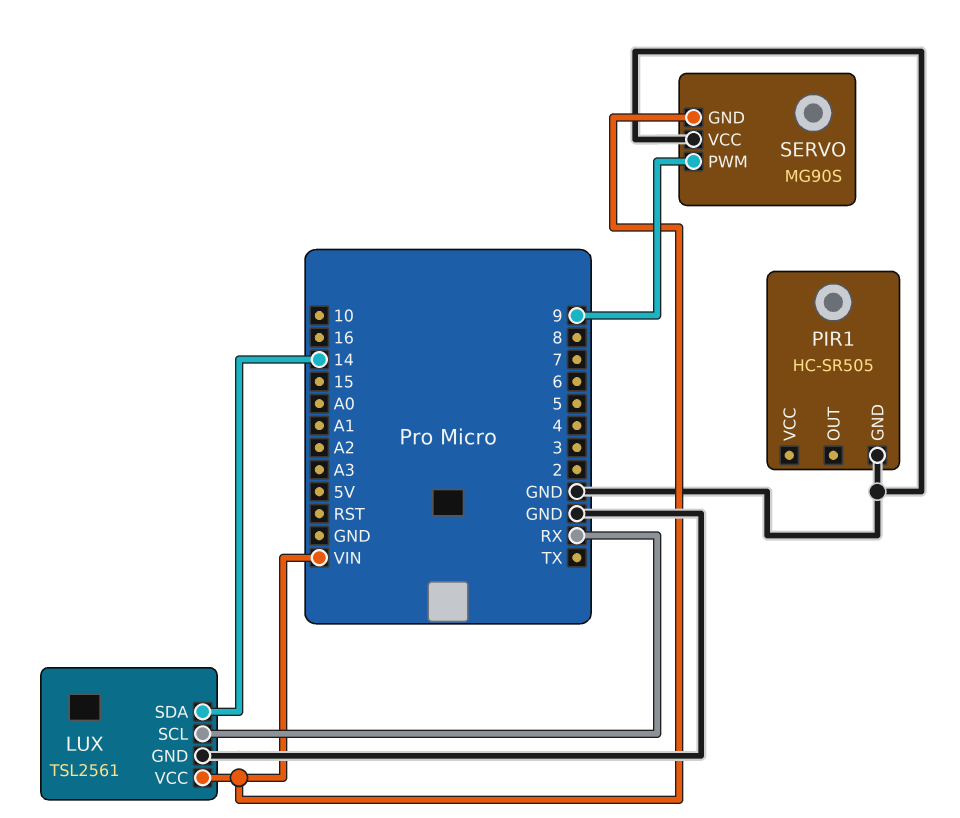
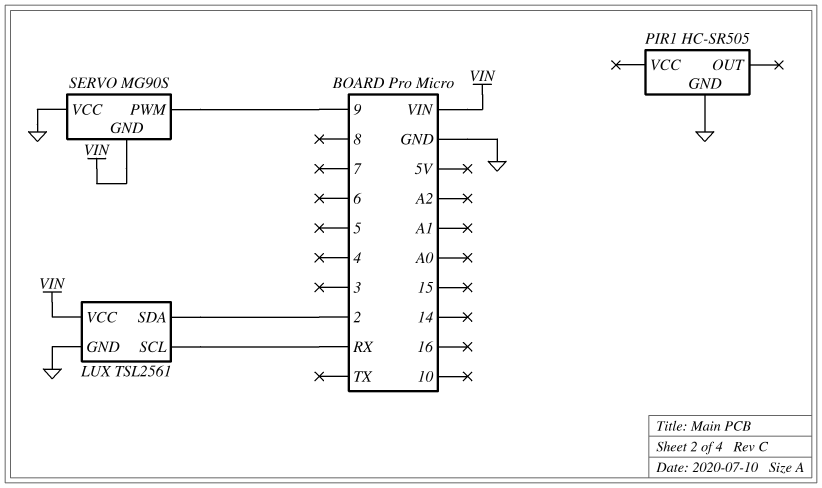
LUX pin SDA: 14 -> 2

